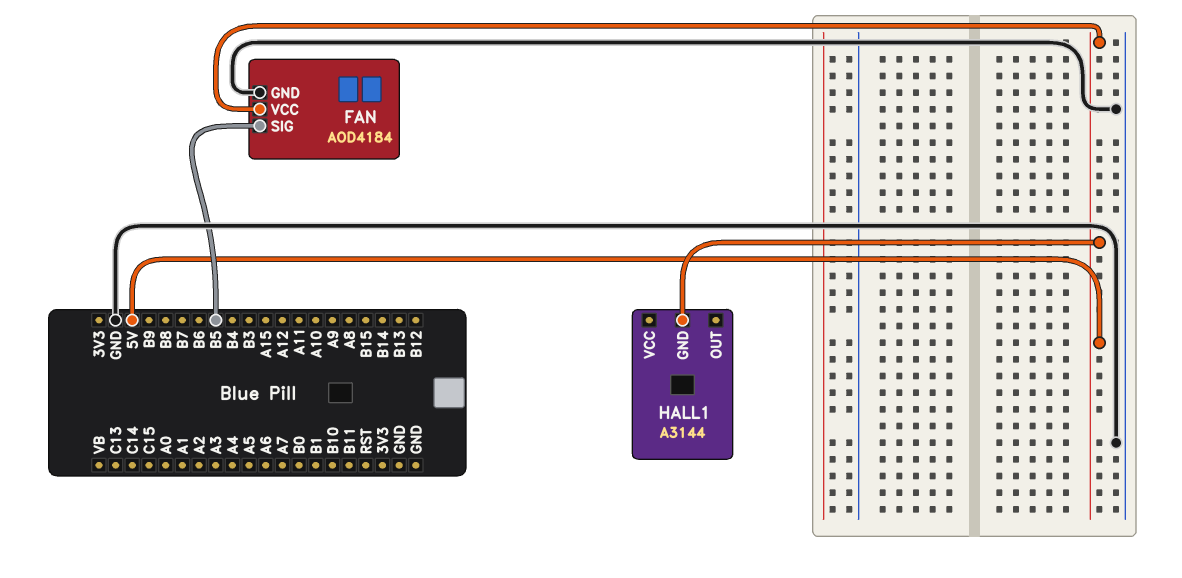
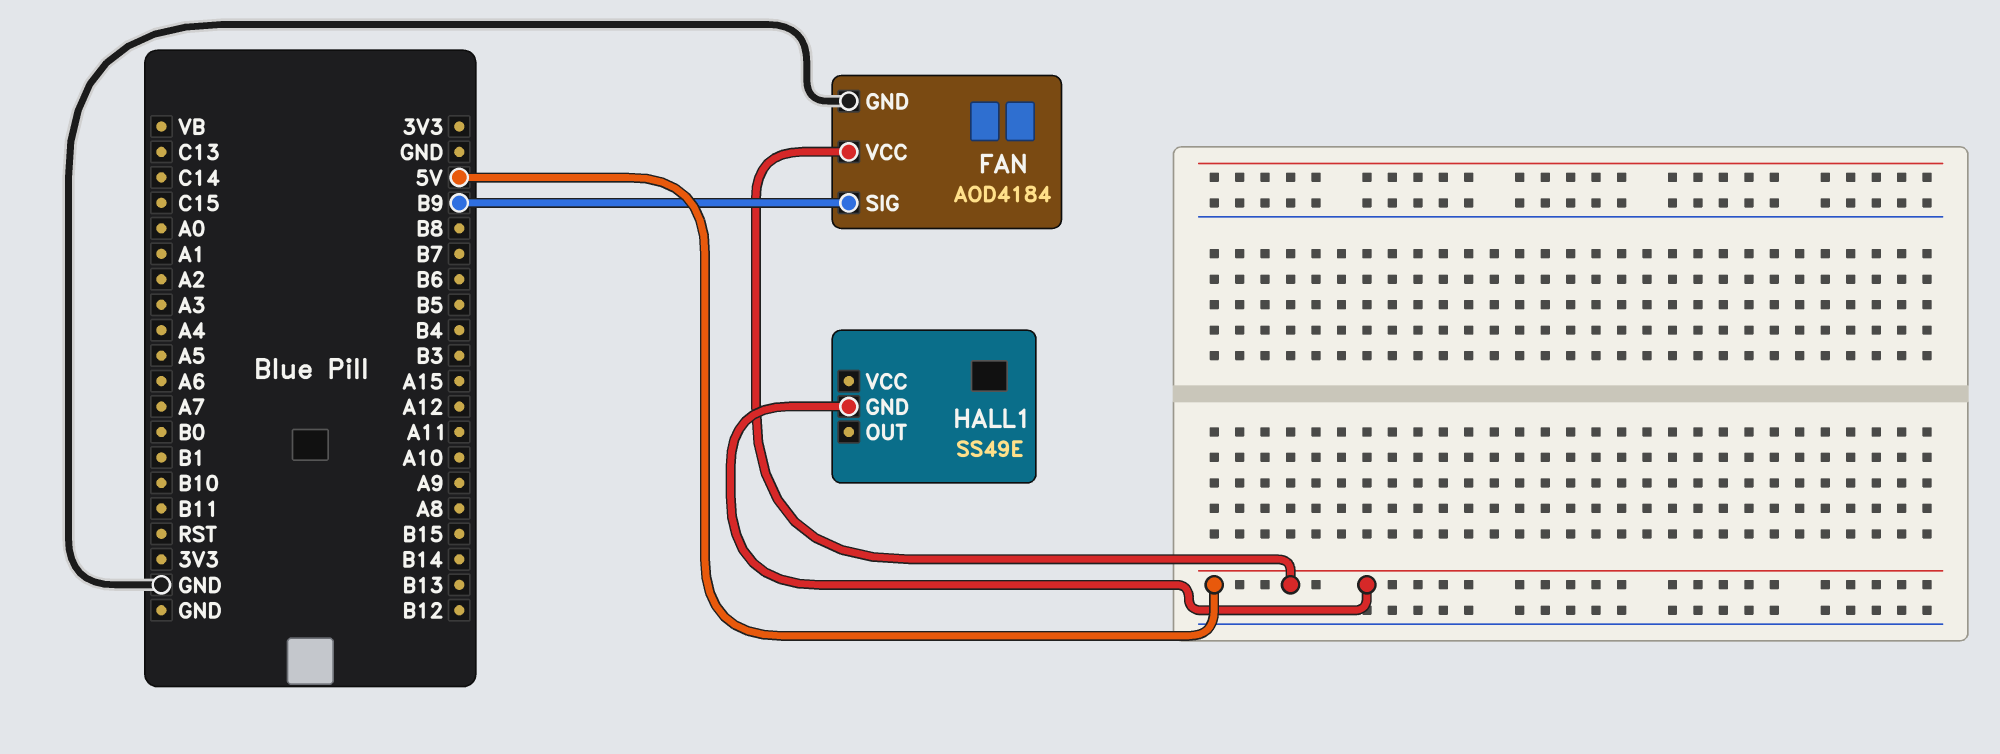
FAN pin SIG: B5 -> B9
HALL1: A3144 -> SS49E

